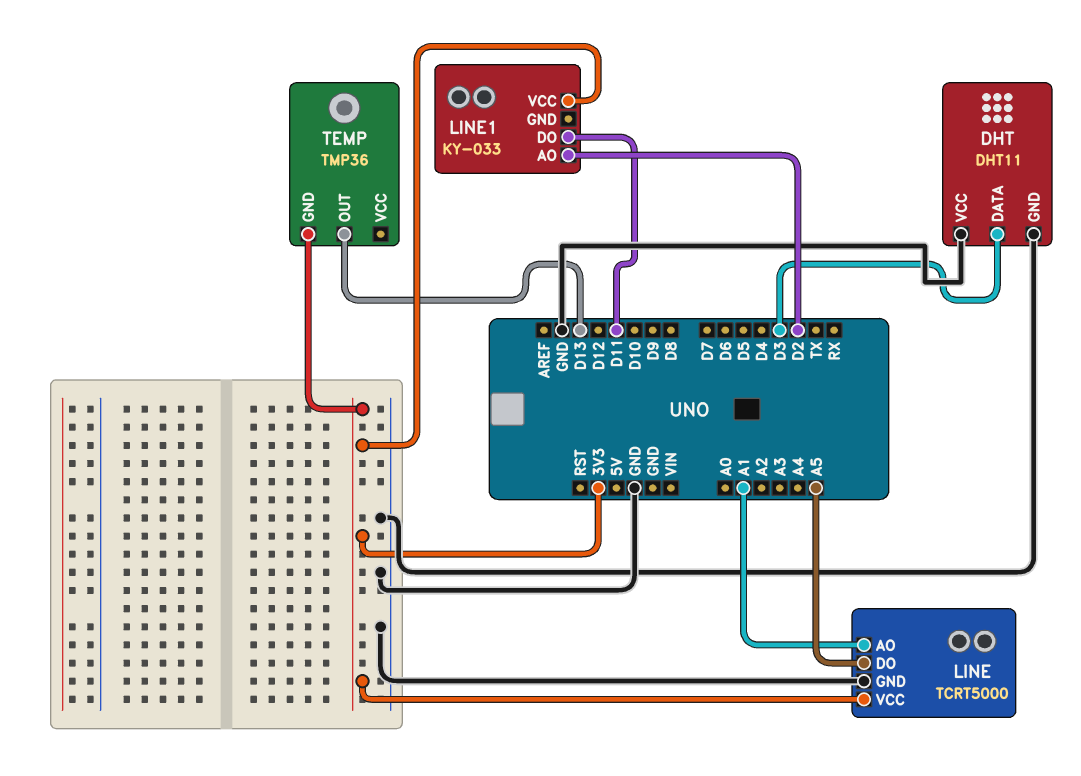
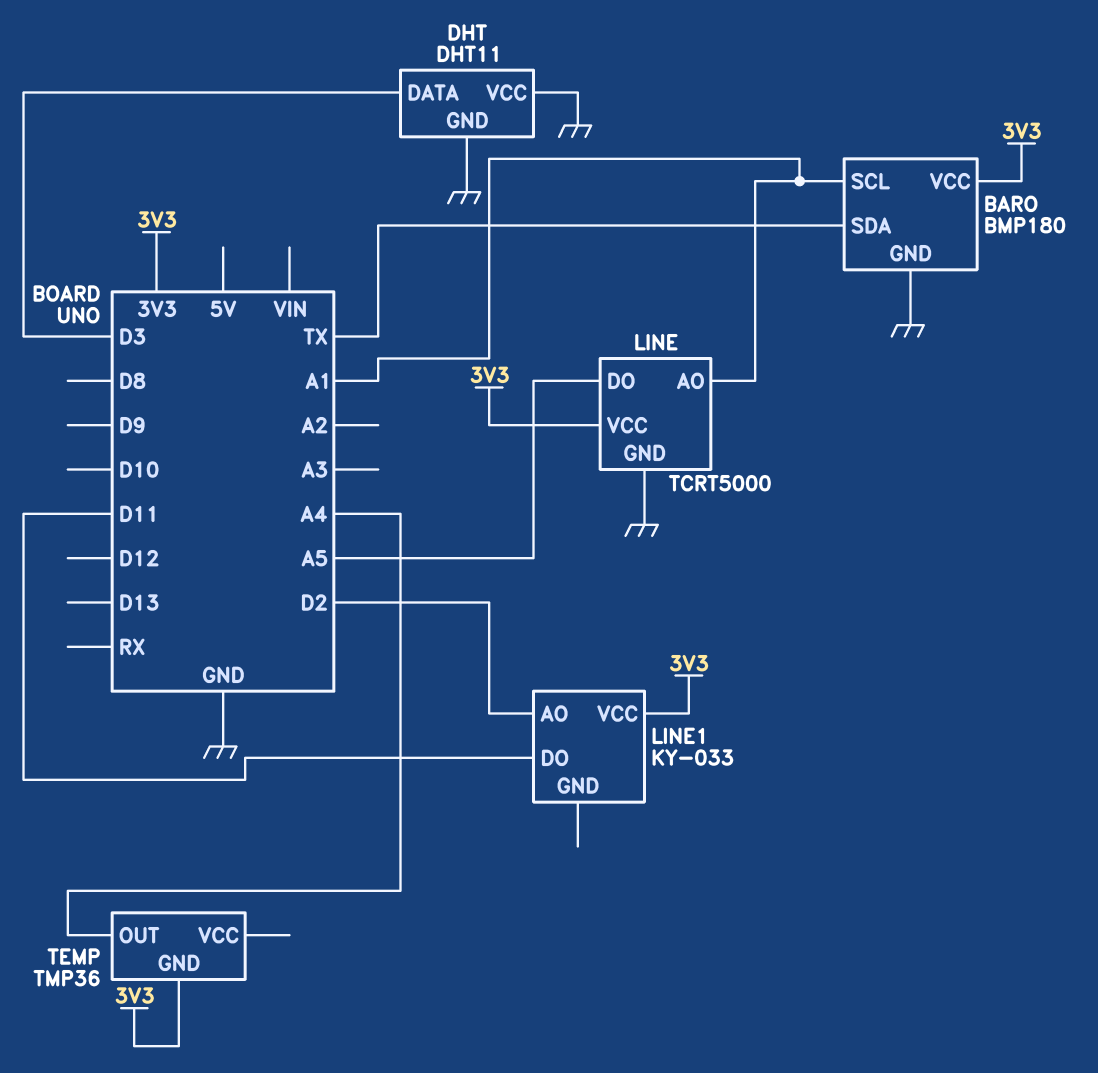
BARO: none -> BMP180
BARO pin GND: none -> GND
BARO pin SCL: none -> A1
BARO pin SDA: none -> TX
BARO pin VCC: none -> 3V3
TEMP pin OUT: D13 -> A4

